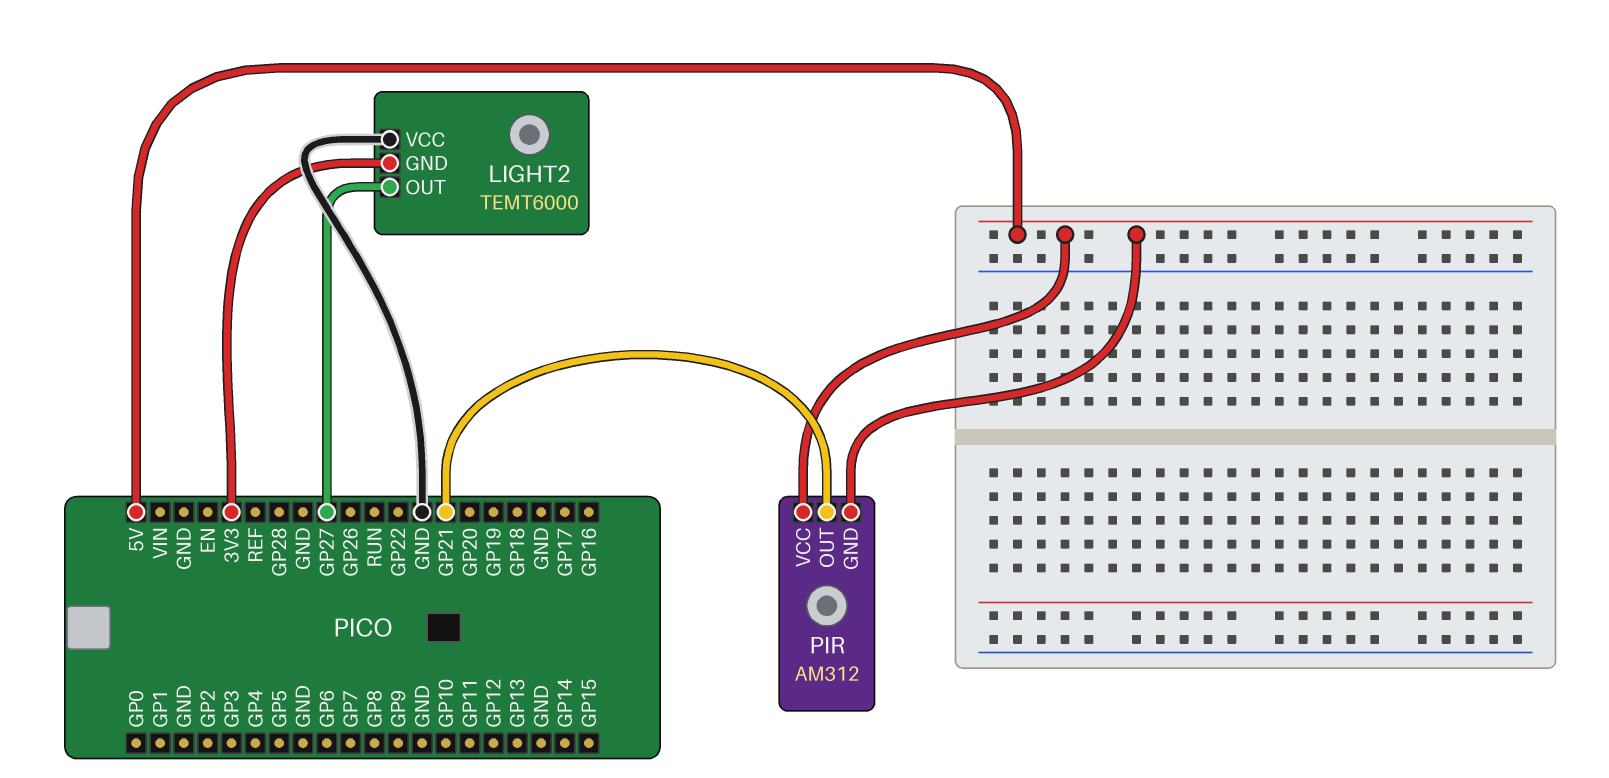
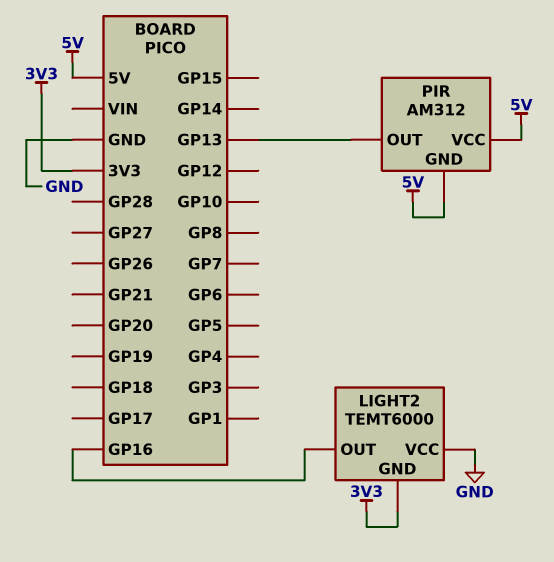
LIGHT2 pin OUT: GP27 -> GP16
PIR pin OUT: GP21 -> GP13

